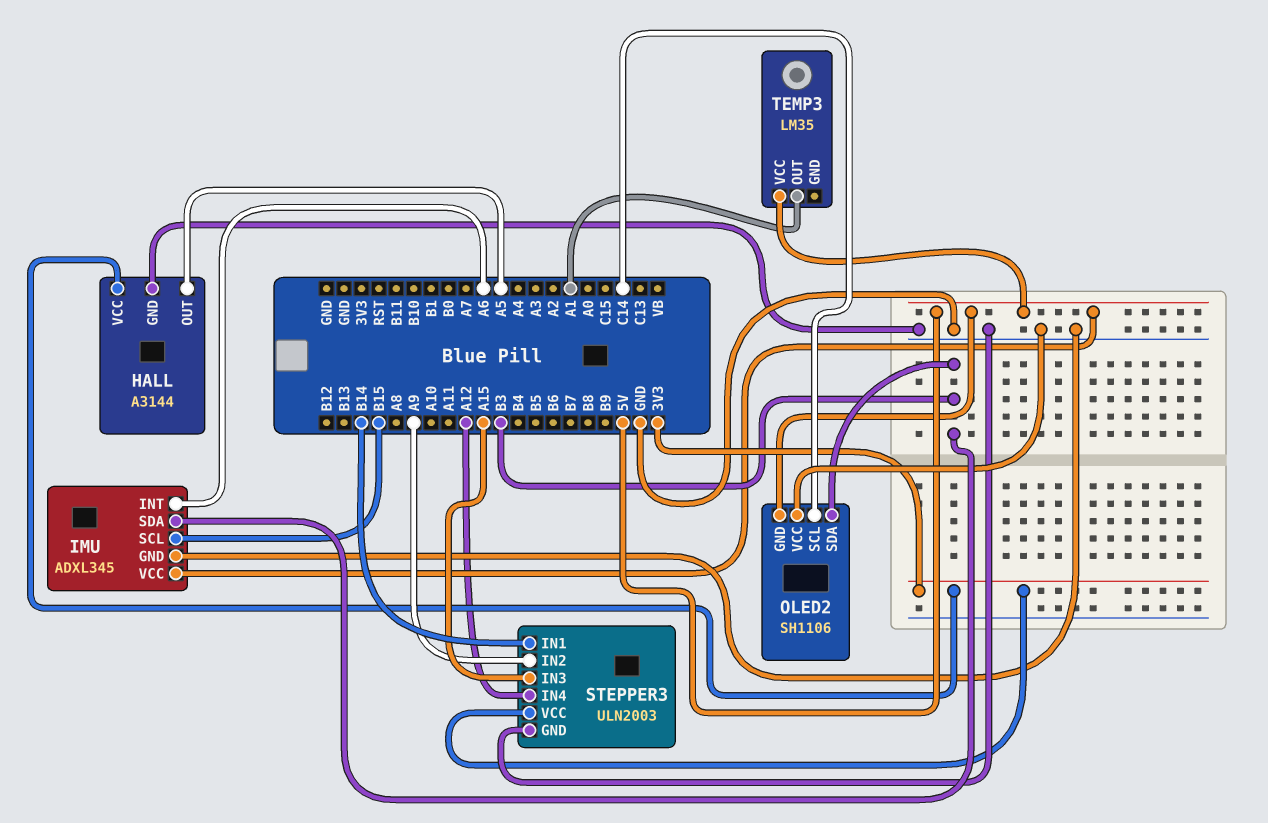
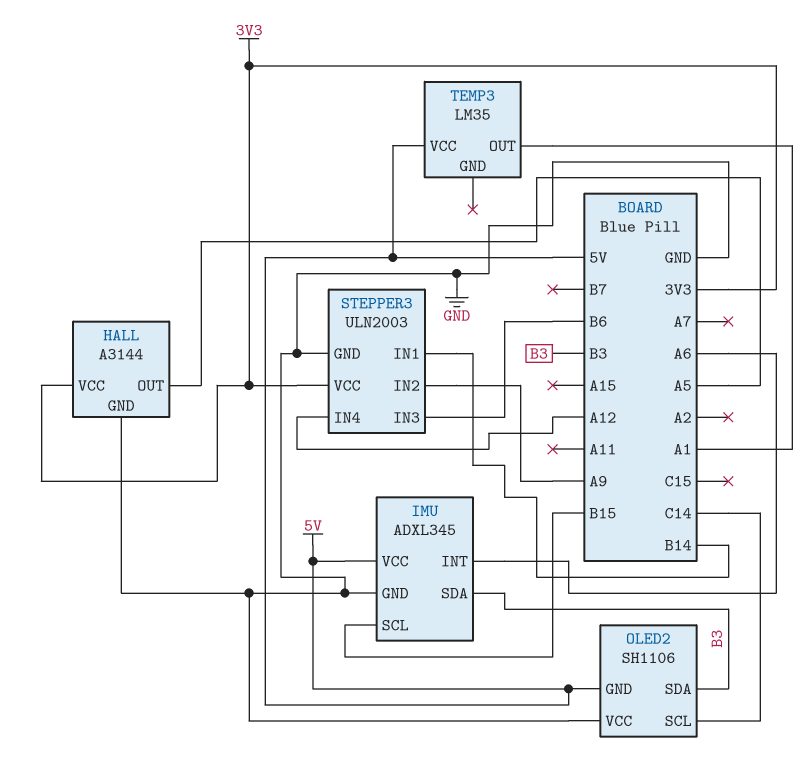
STEPPER3 pin IN3: A15 -> B6

